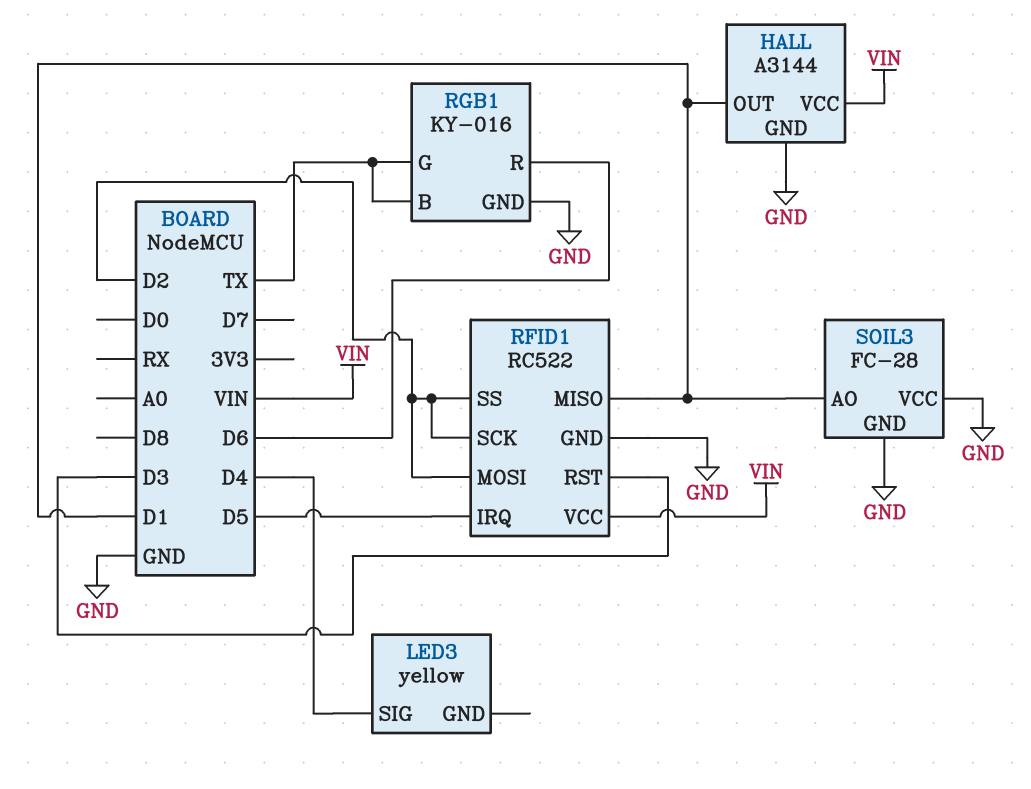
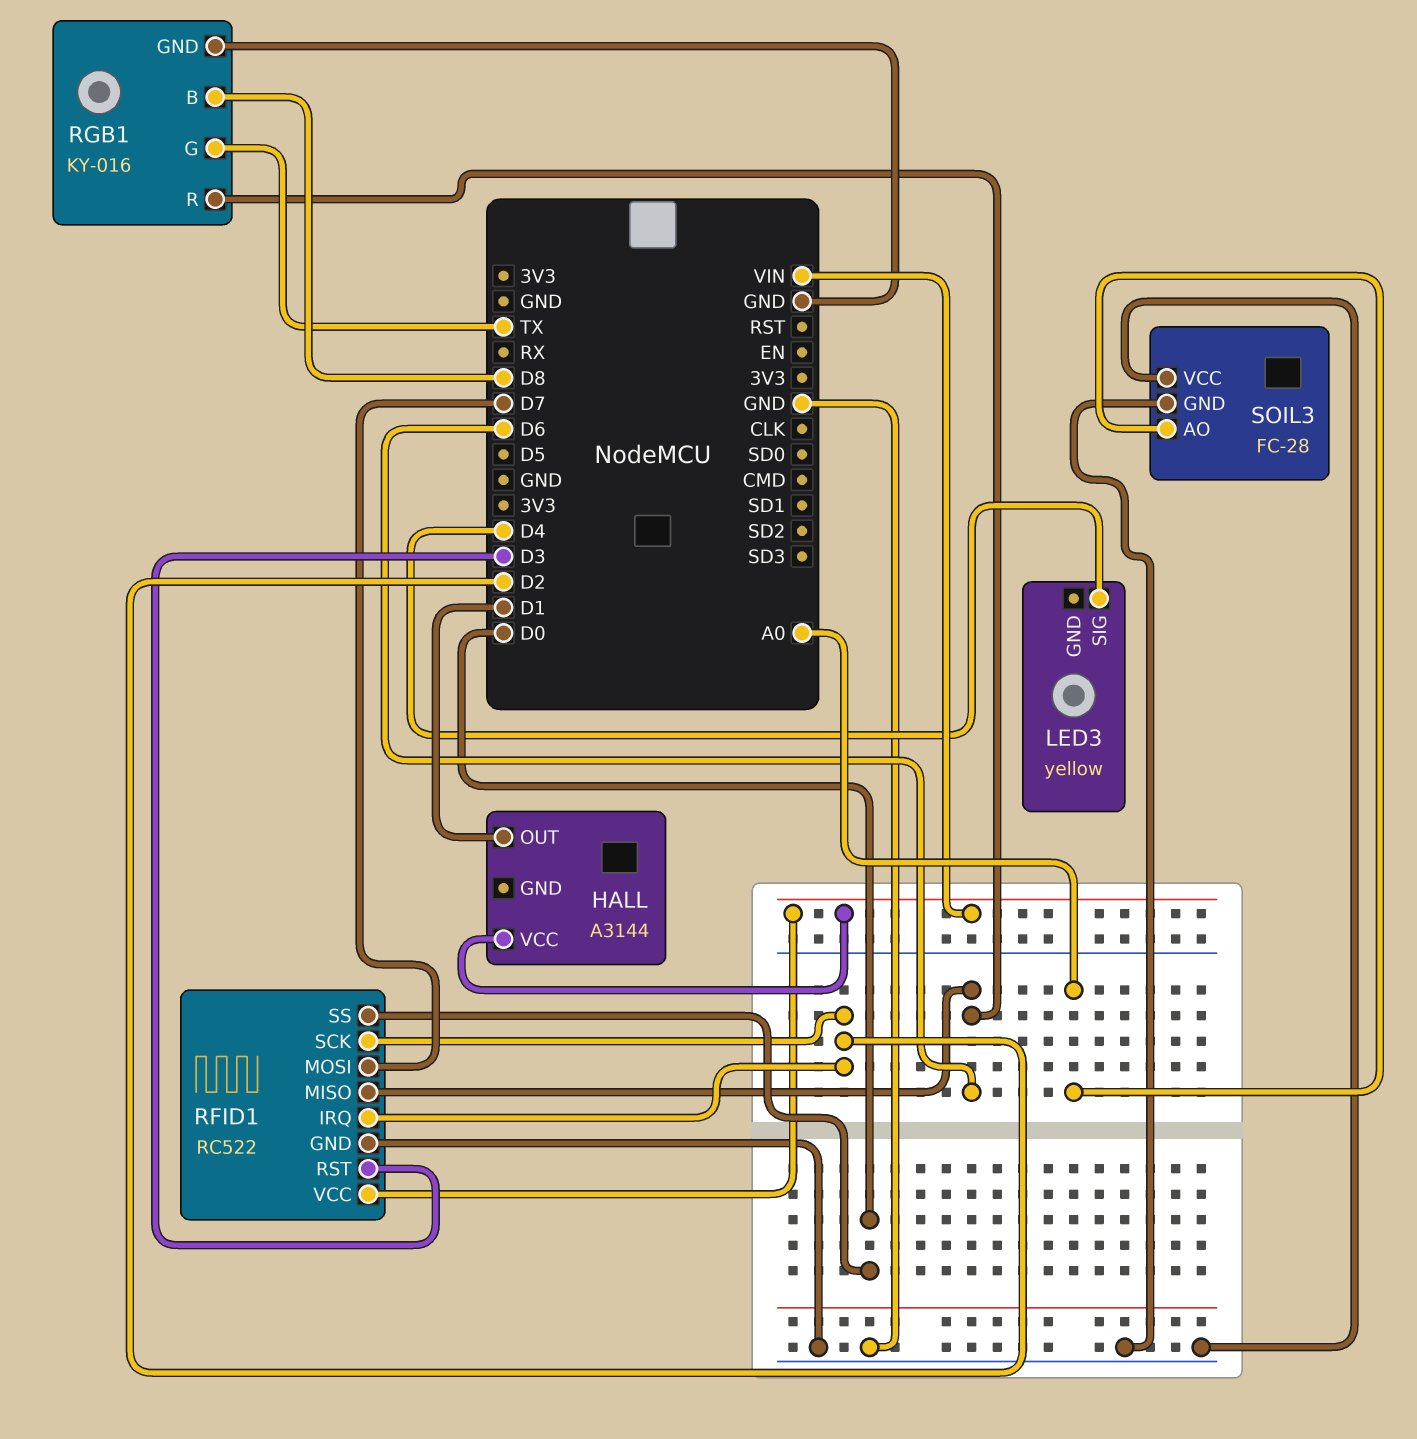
HALL pin GND: GND -> none
RFID1 pin IRQ: D5 -> D2
RFID1 pin MISO: D1 -> D6
RFID1 pin MOSI: D2 -> D7
RFID1 pin SS: D2 -> D0
RGB1 pin B: TX -> D8
SOIL3 pin AO: D1 -> A0

